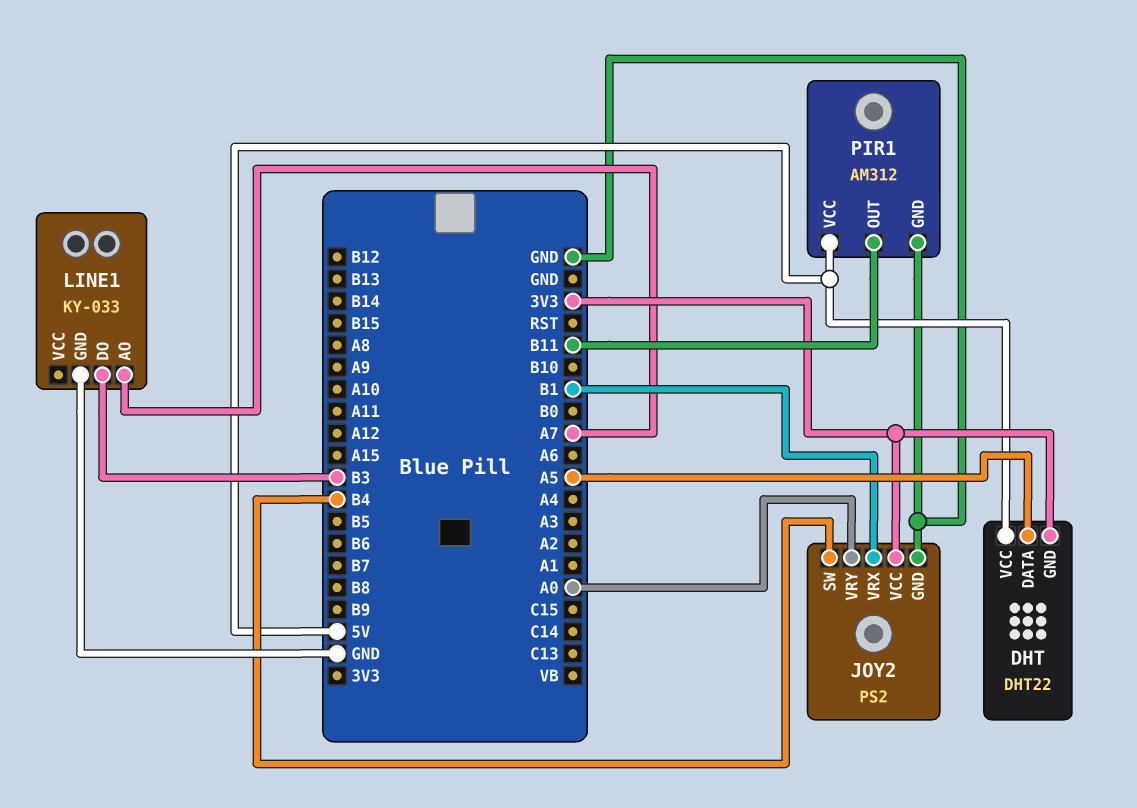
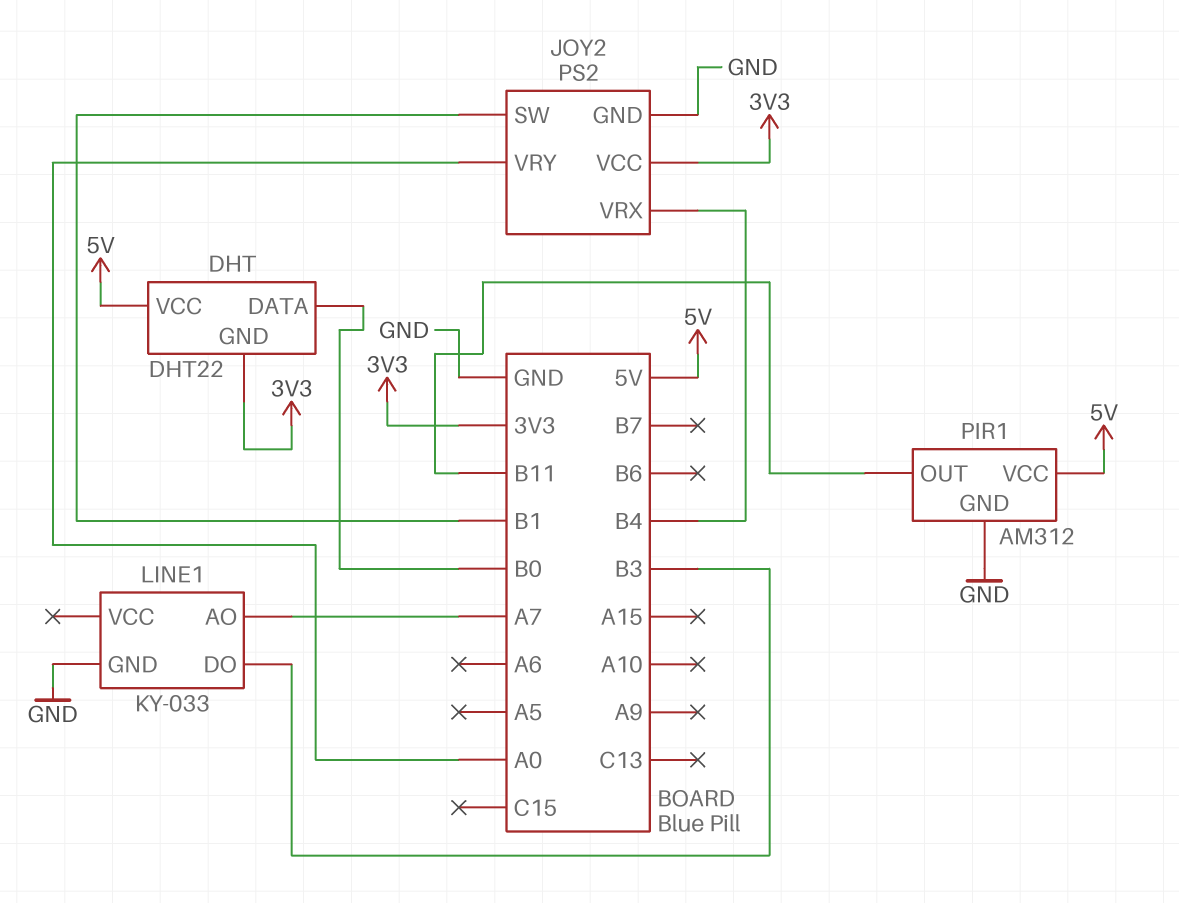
DHT pin DATA: A5 -> B0
JOY2 pin SW: B4 -> B1
JOY2 pin VRX: B1 -> B4

